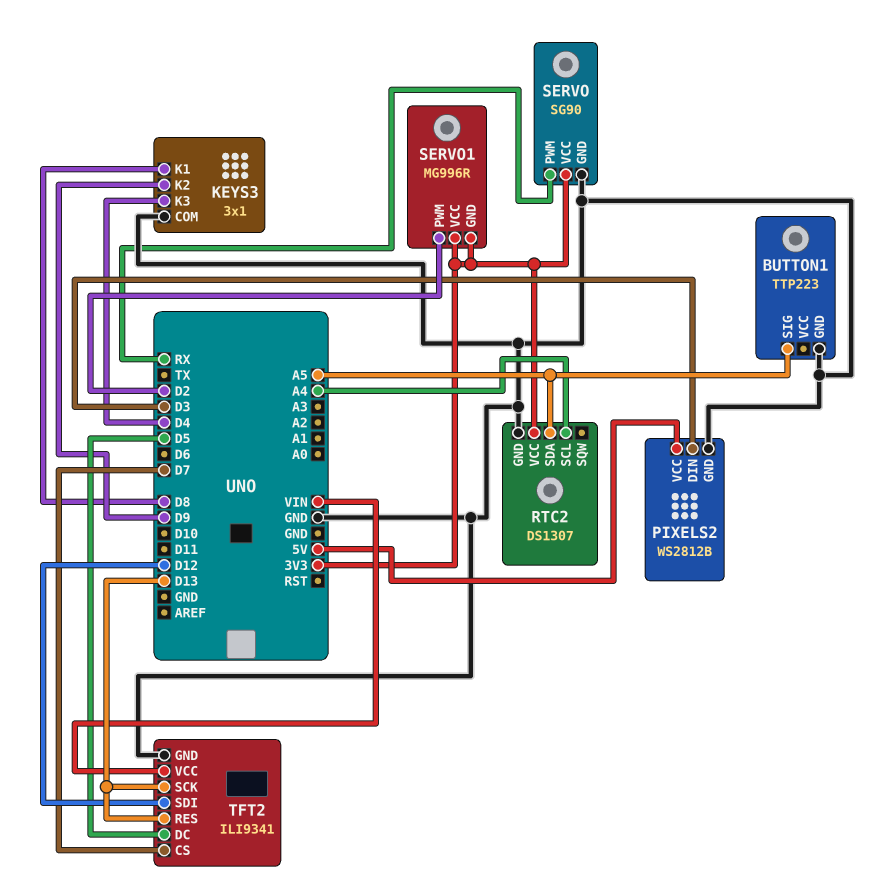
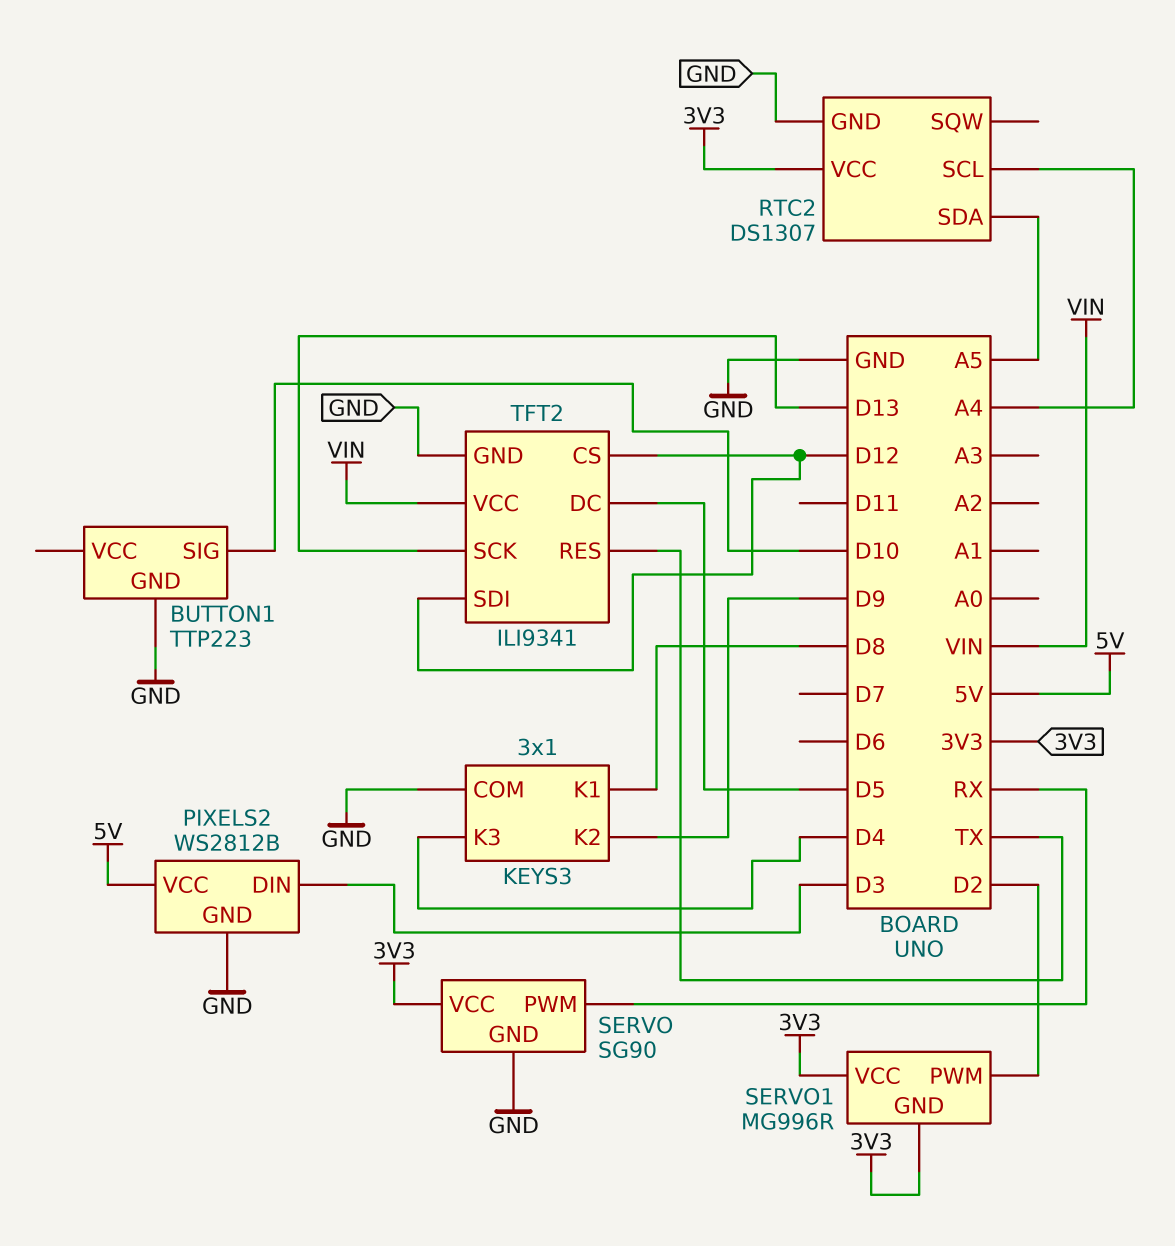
BUTTON1 pin SIG: A5 -> D10
TFT2 pin CS: D7 -> D12
TFT2 pin RES: D13 -> TX

